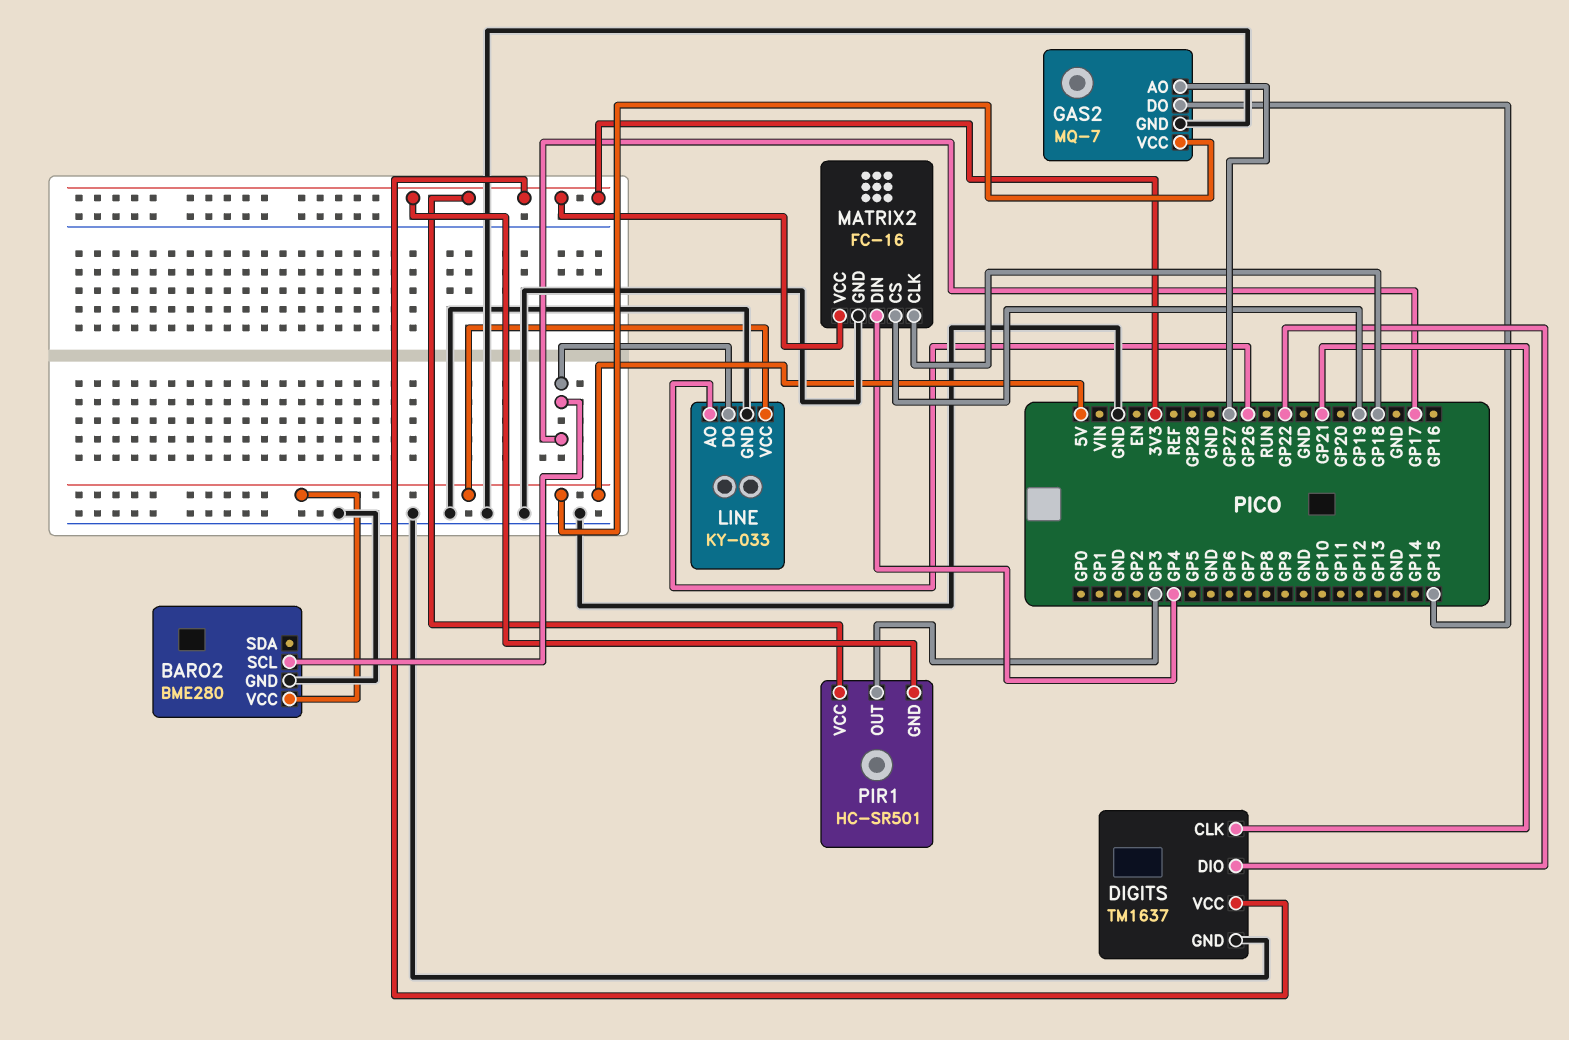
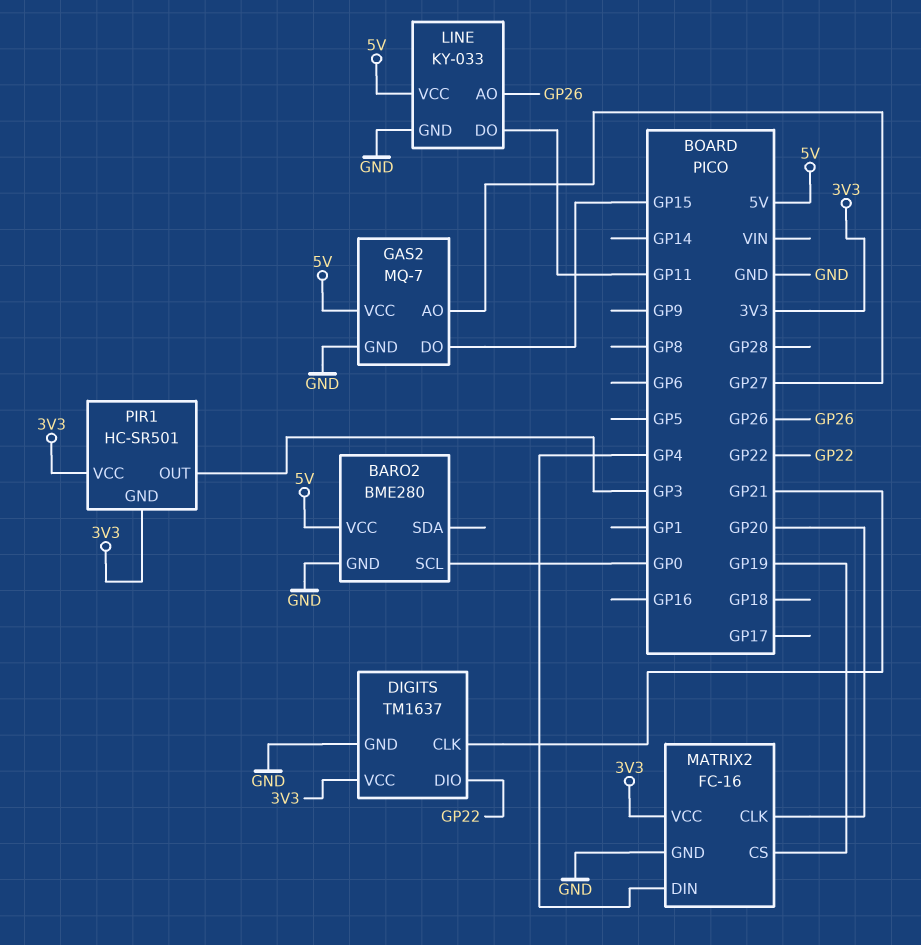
BARO2 pin SCL: GP17 -> GP0
LINE pin DO: GP17 -> GP11
MATRIX2 pin CLK: GP18 -> GP20

